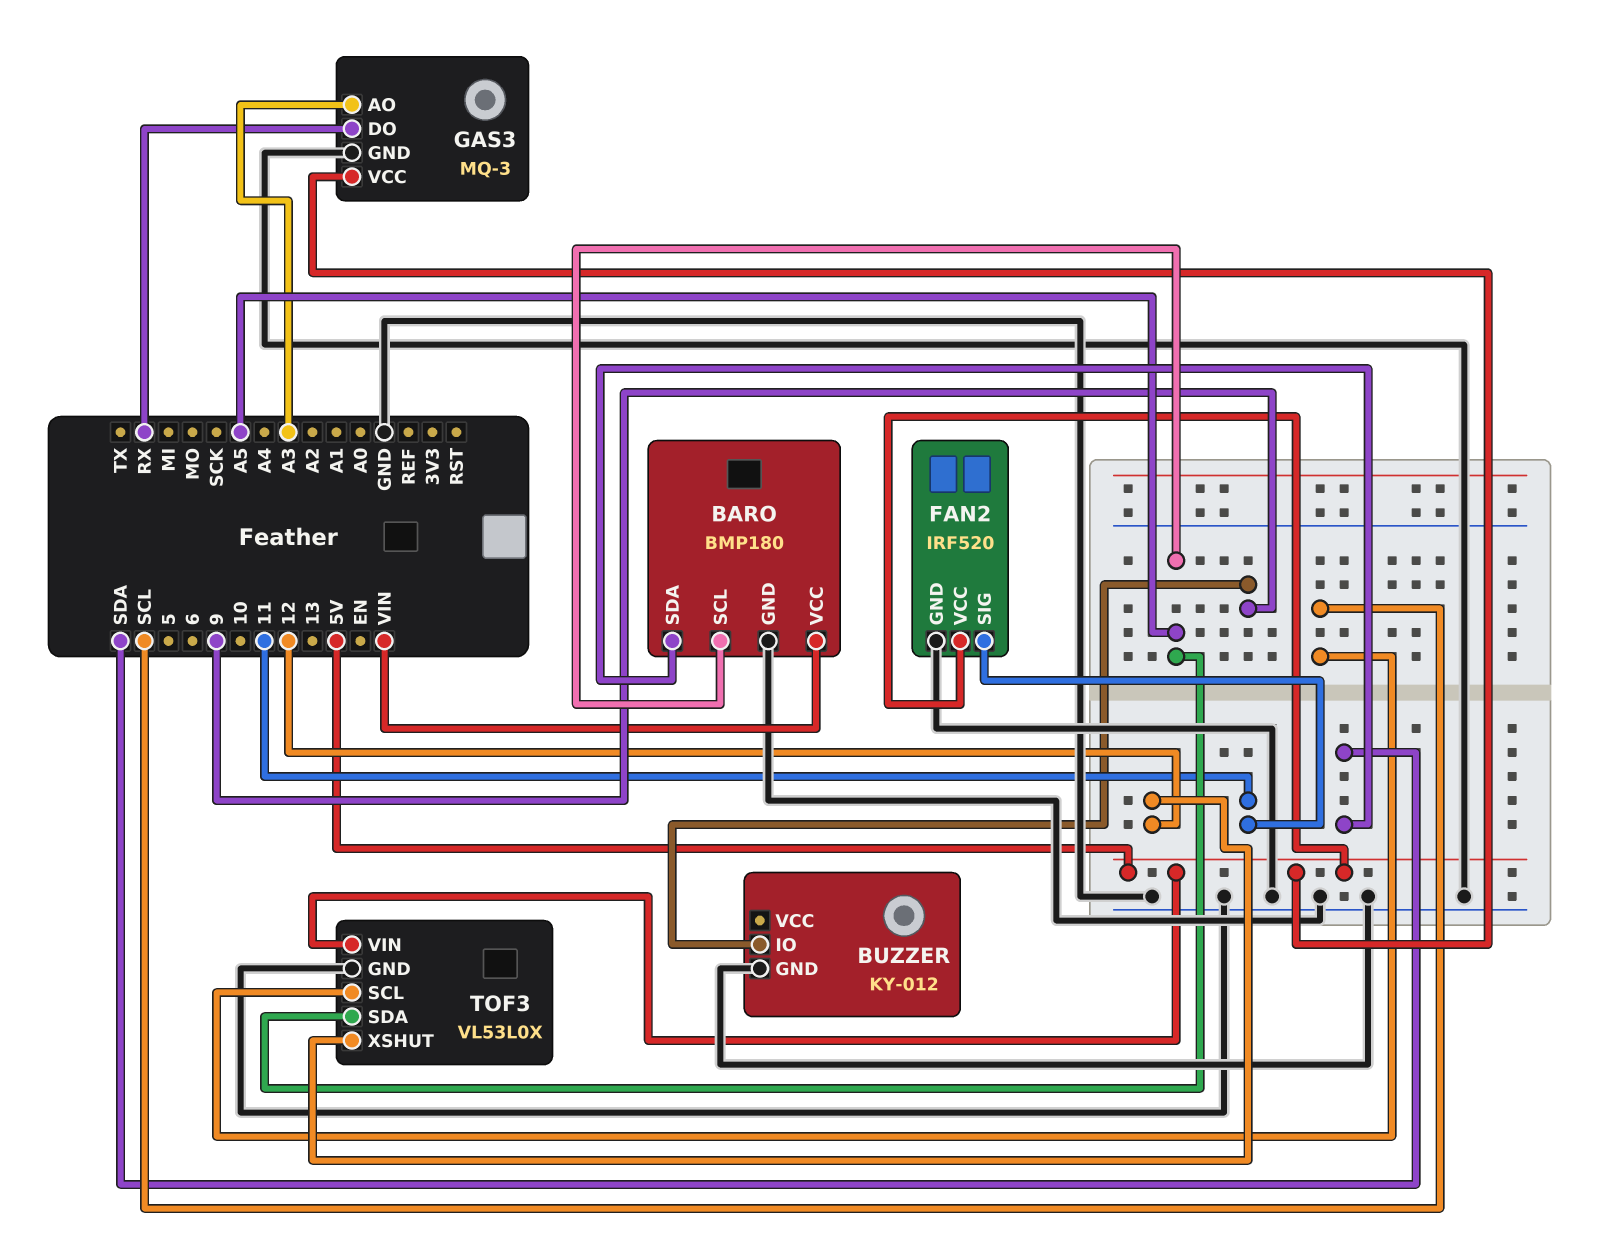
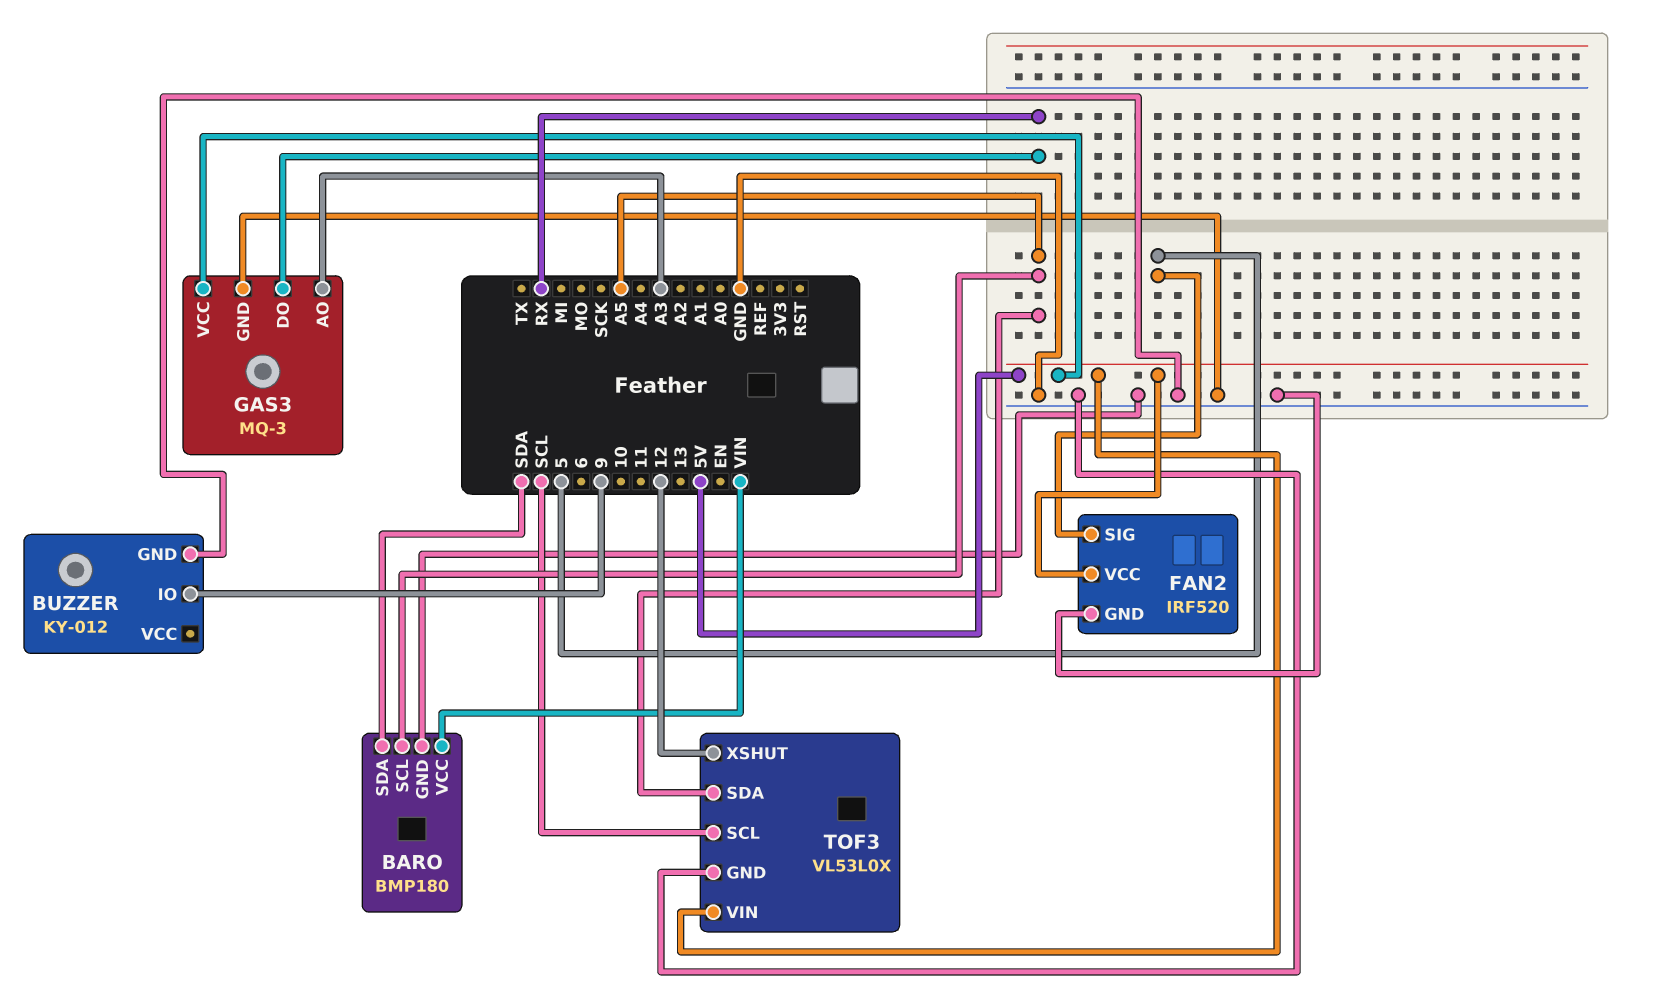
FAN2 pin SIG: 11 -> 5

